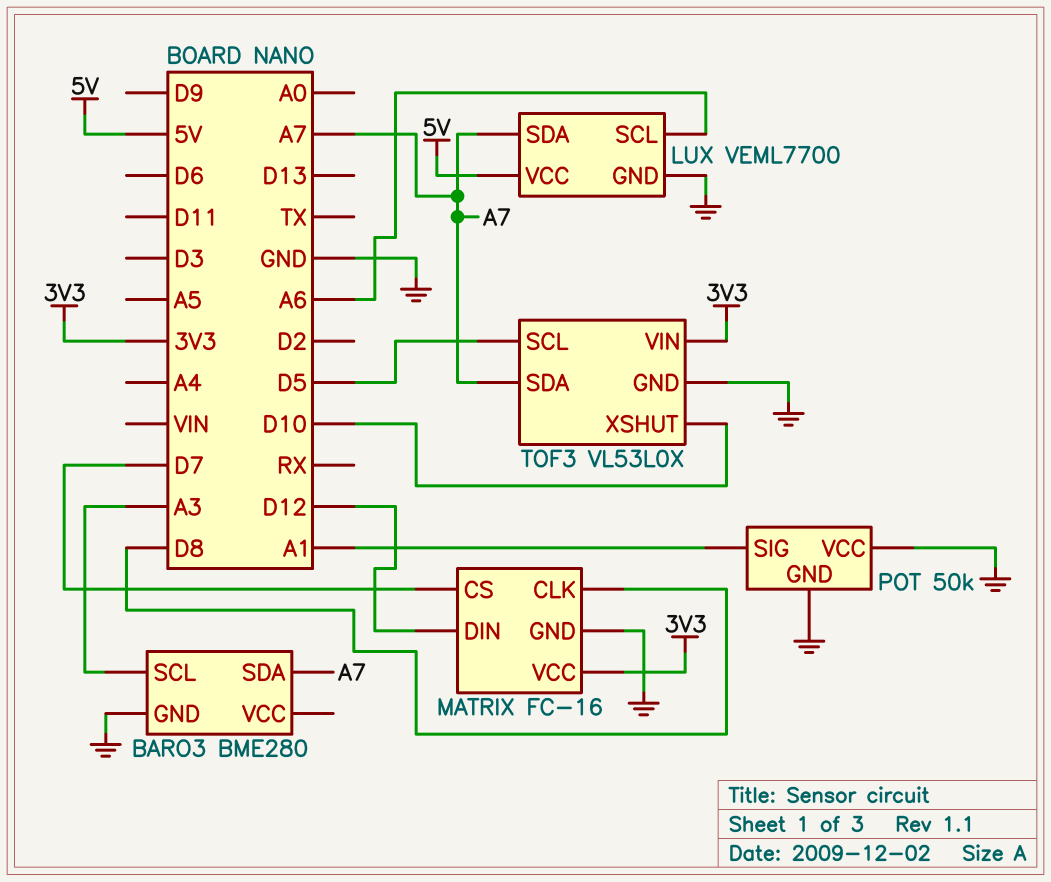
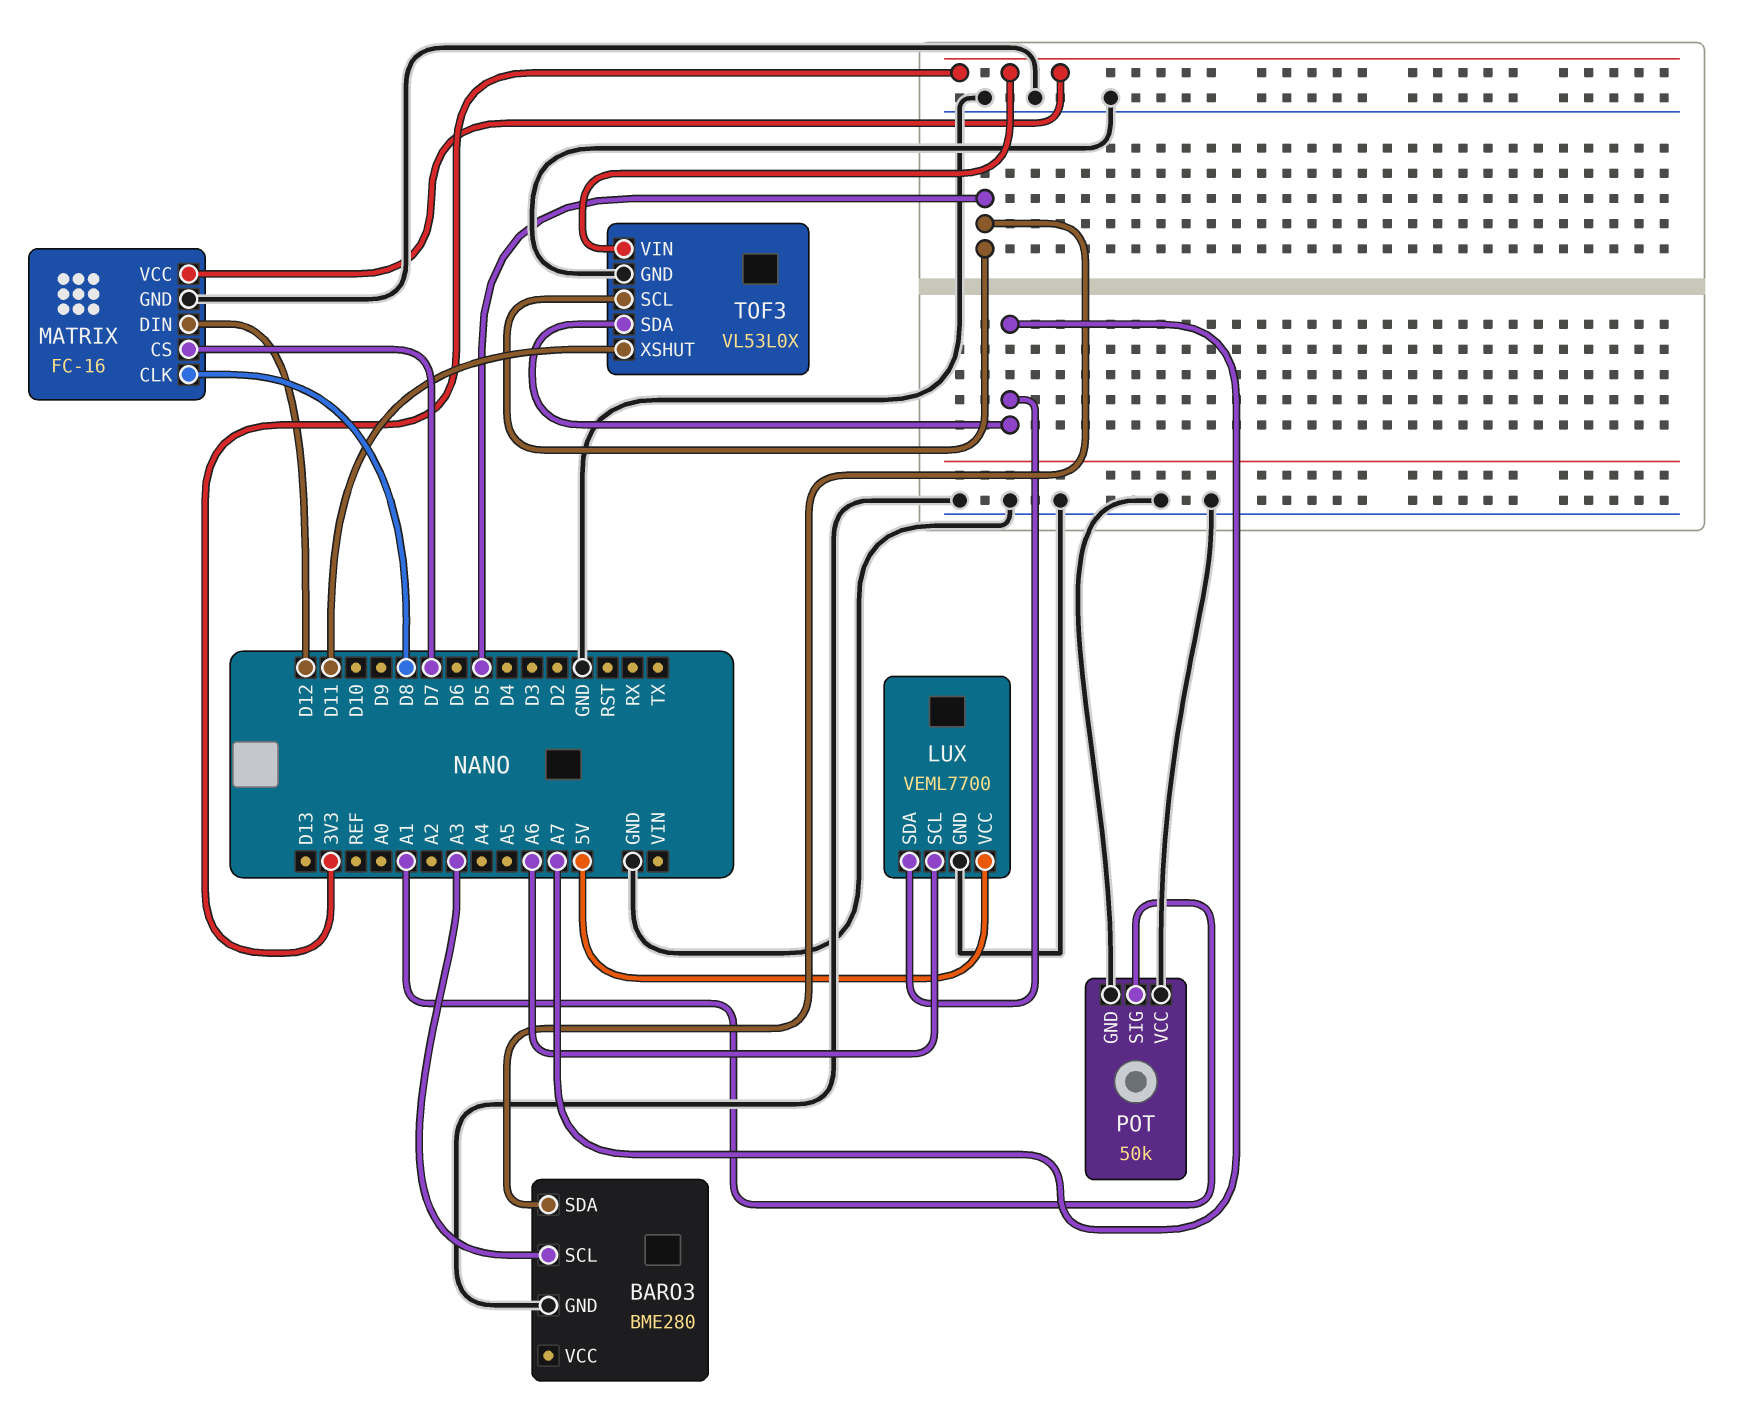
BARO3 pin SDA: A7 -> D5
TOF3 pin XSHUT: D10 -> D11

